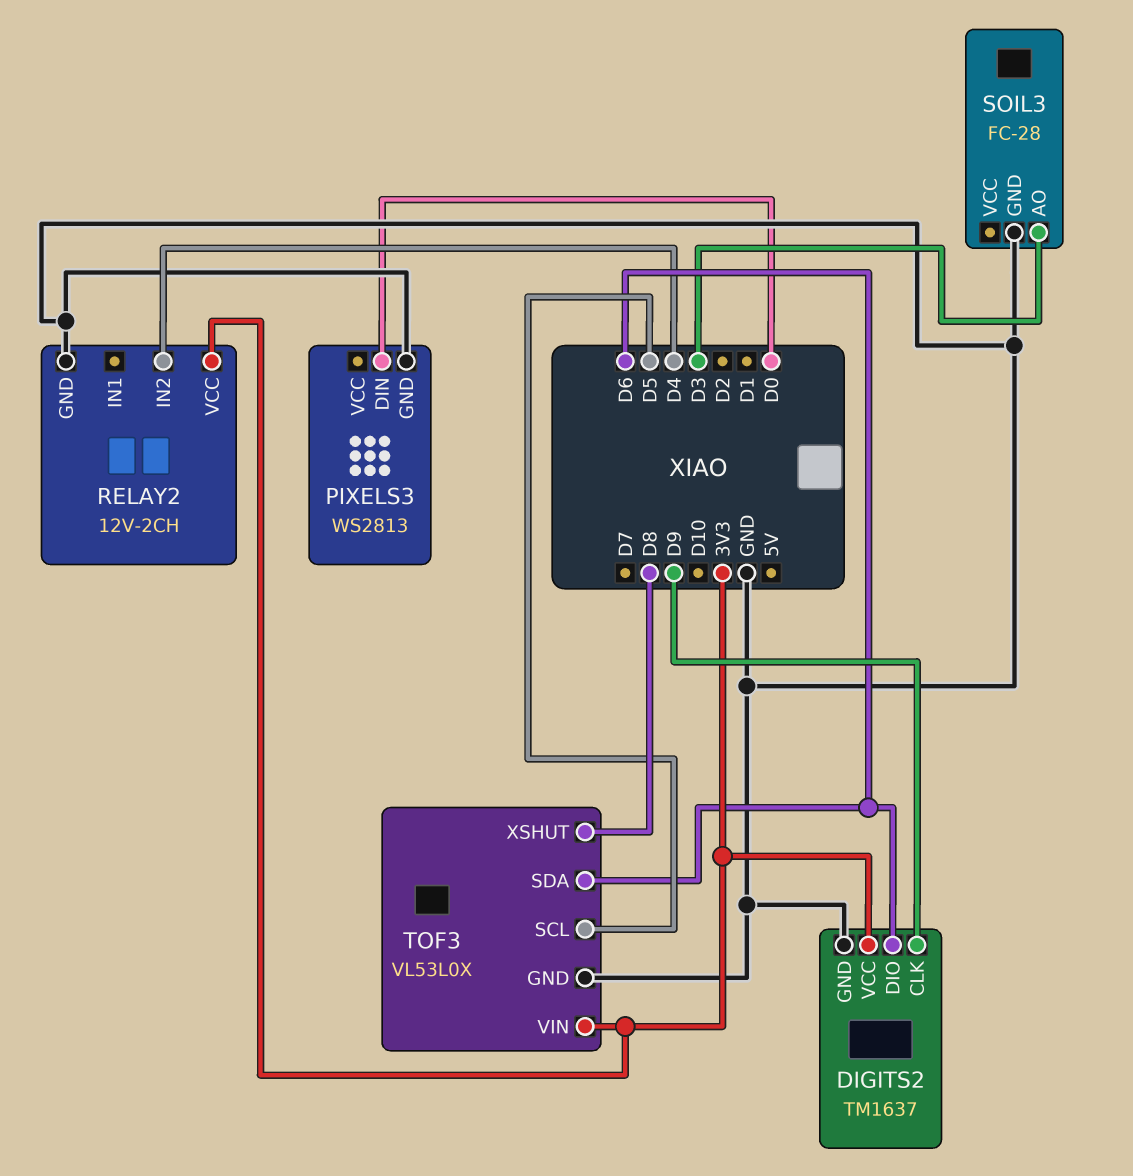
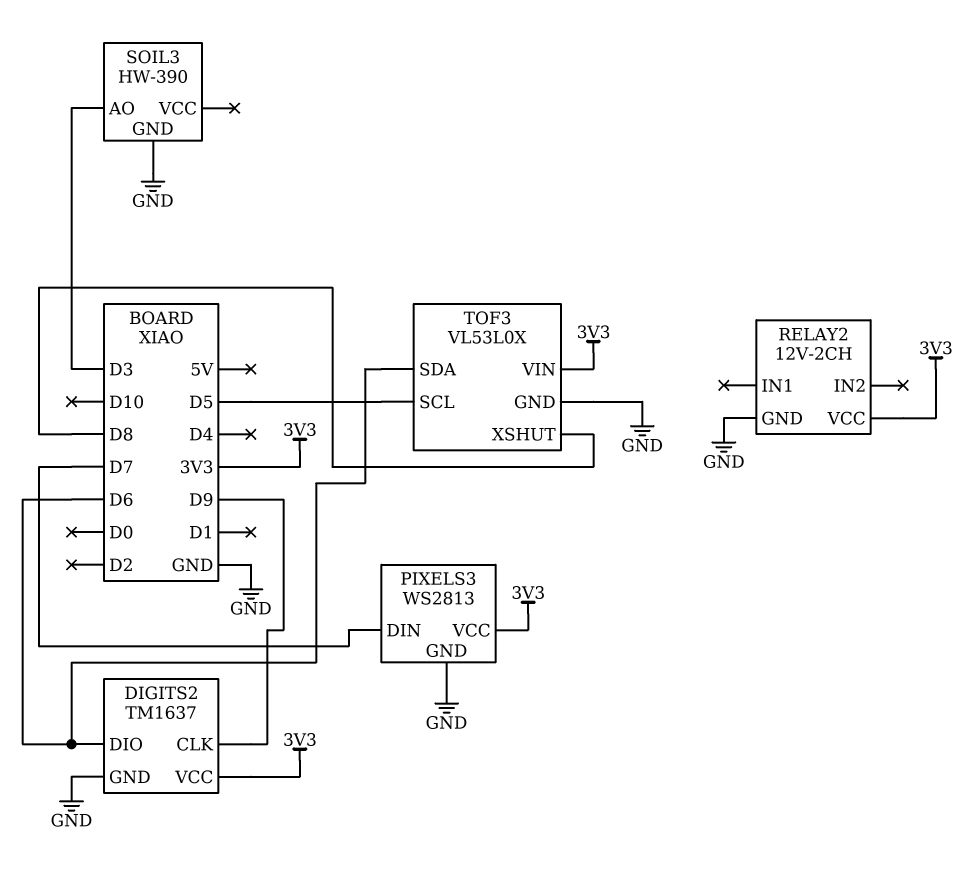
PIXELS3 pin DIN: D0 -> D7
PIXELS3 pin VCC: none -> 3V3
RELAY2 pin IN2: D4 -> none
SOIL3: FC-28 -> HW-390

